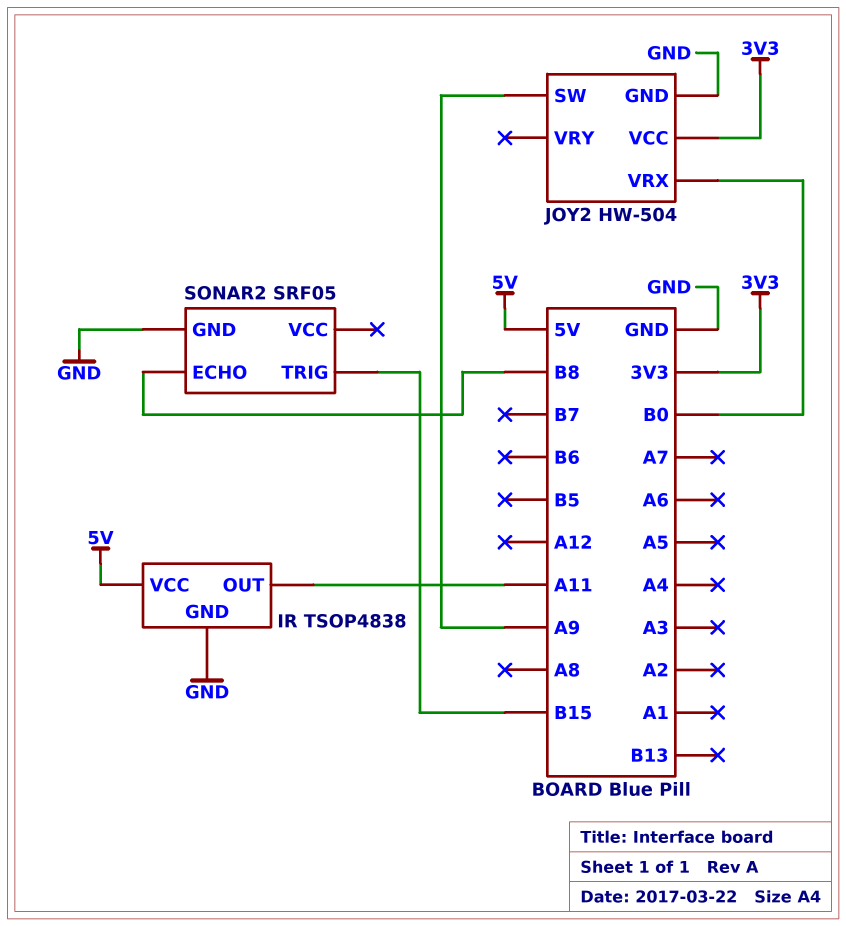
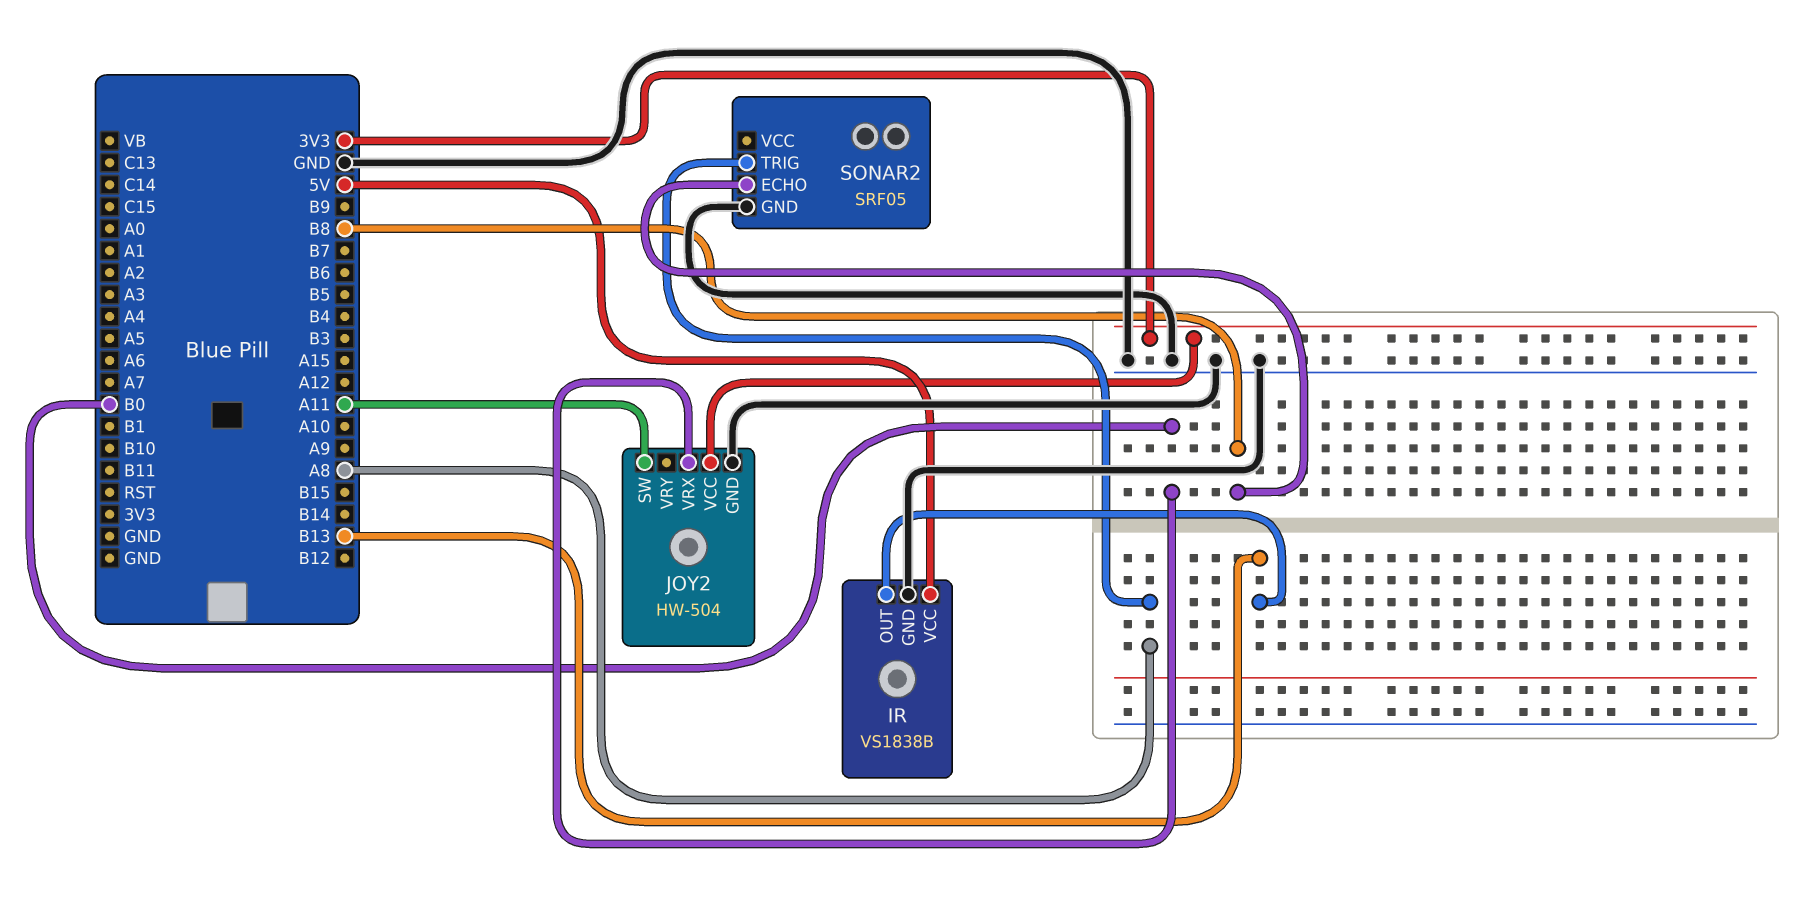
IR: TSOP4838 -> VS1838B
IR pin OUT: A11 -> B13
JOY2 pin SW: A9 -> A11
SONAR2 pin TRIG: B15 -> A8

